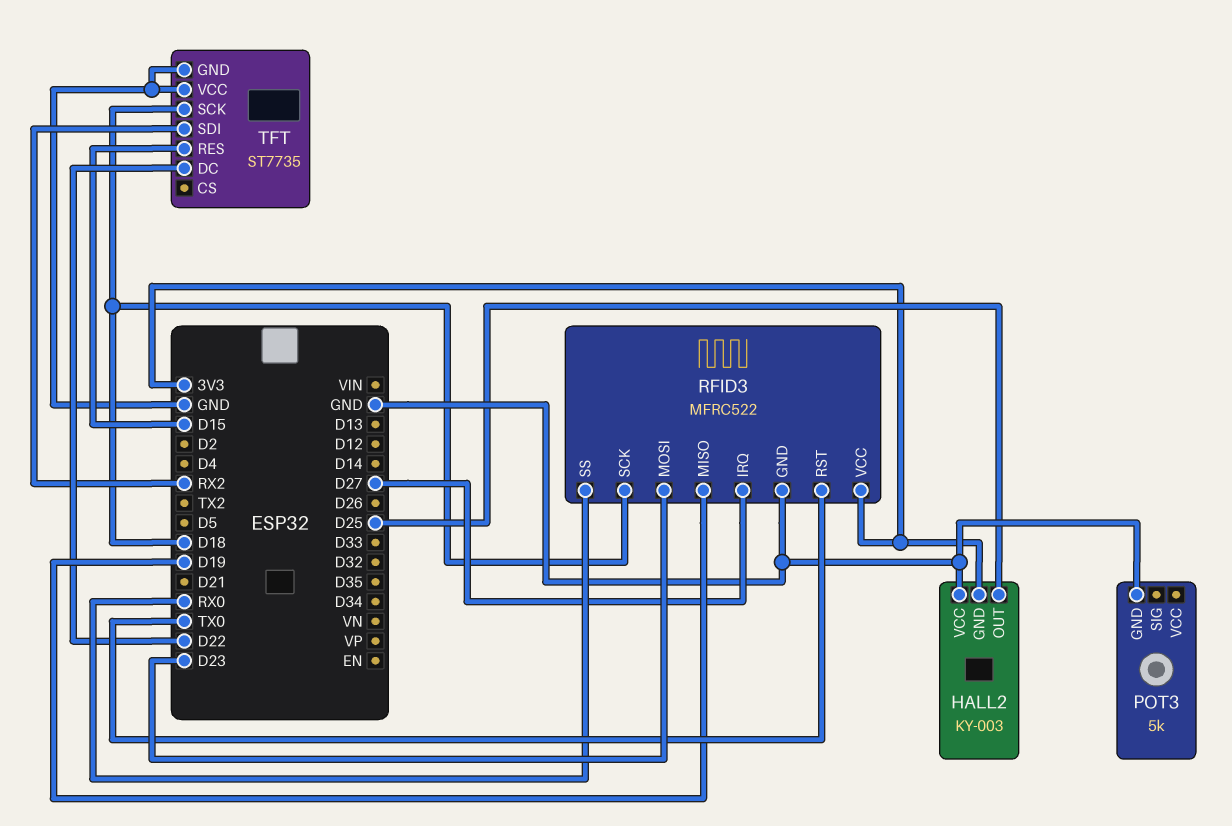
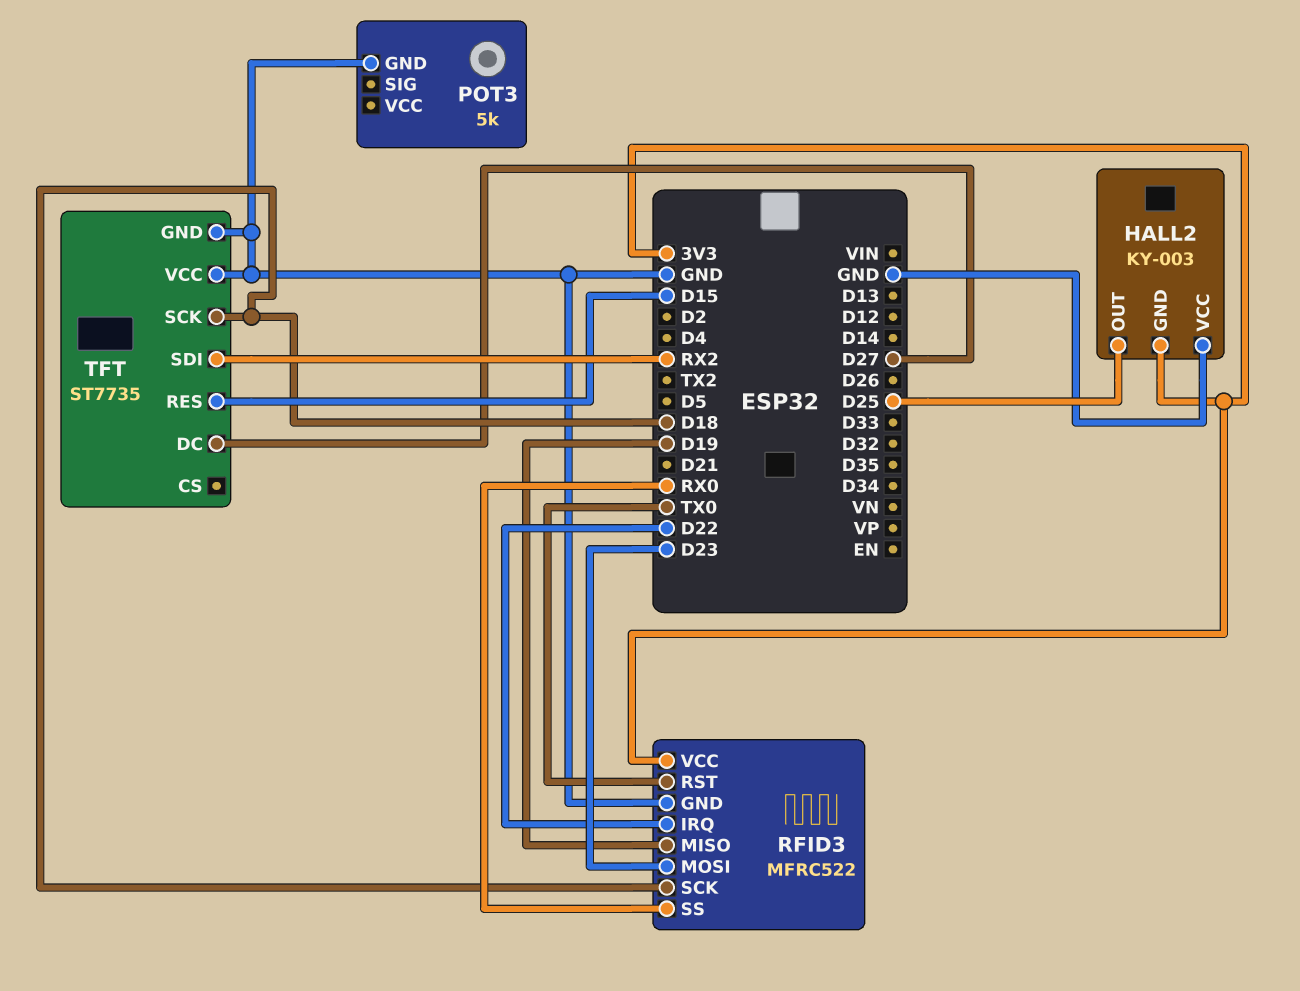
RFID3 pin IRQ: D27 -> D22
TFT pin DC: D22 -> D27

